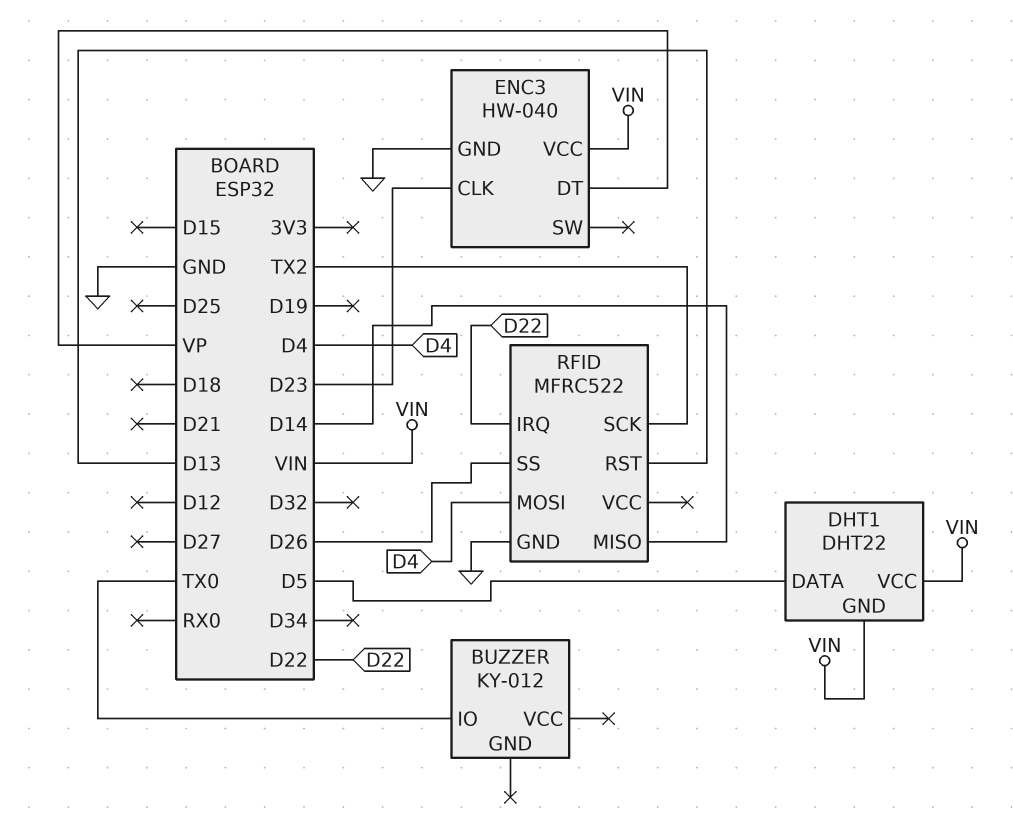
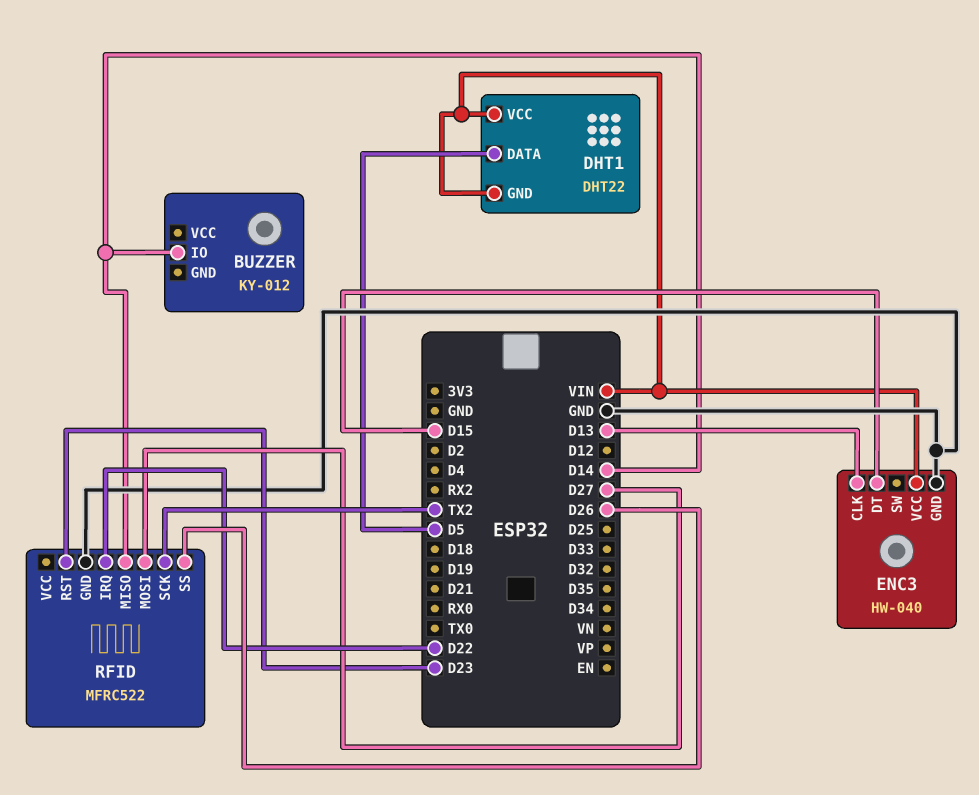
BUZZER pin IO: TX0 -> D14
ENC3 pin CLK: D23 -> D13
ENC3 pin DT: VP -> D15
RFID pin MOSI: D4 -> D27
RFID pin RST: D13 -> D23

